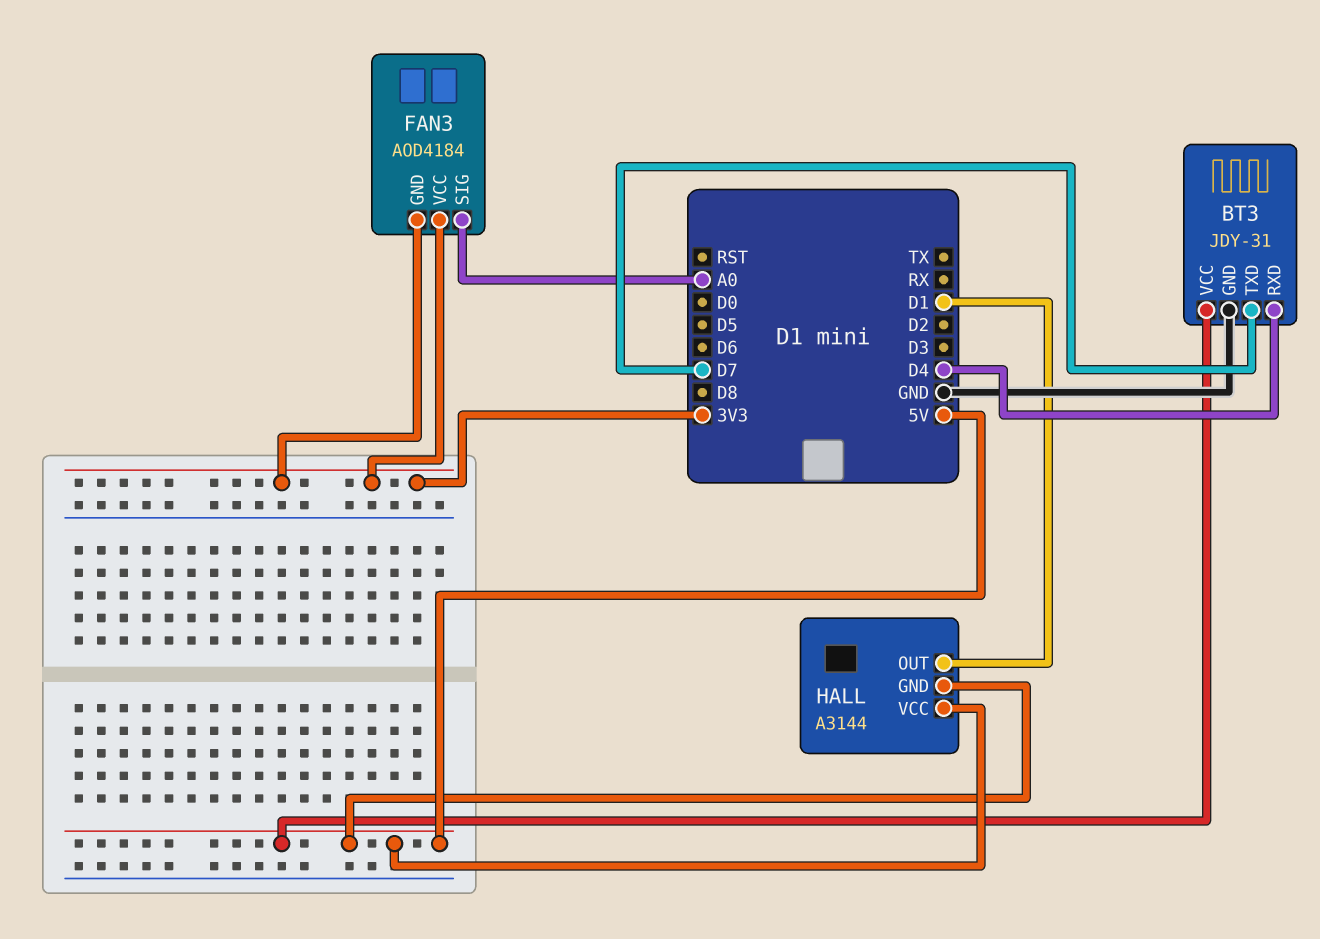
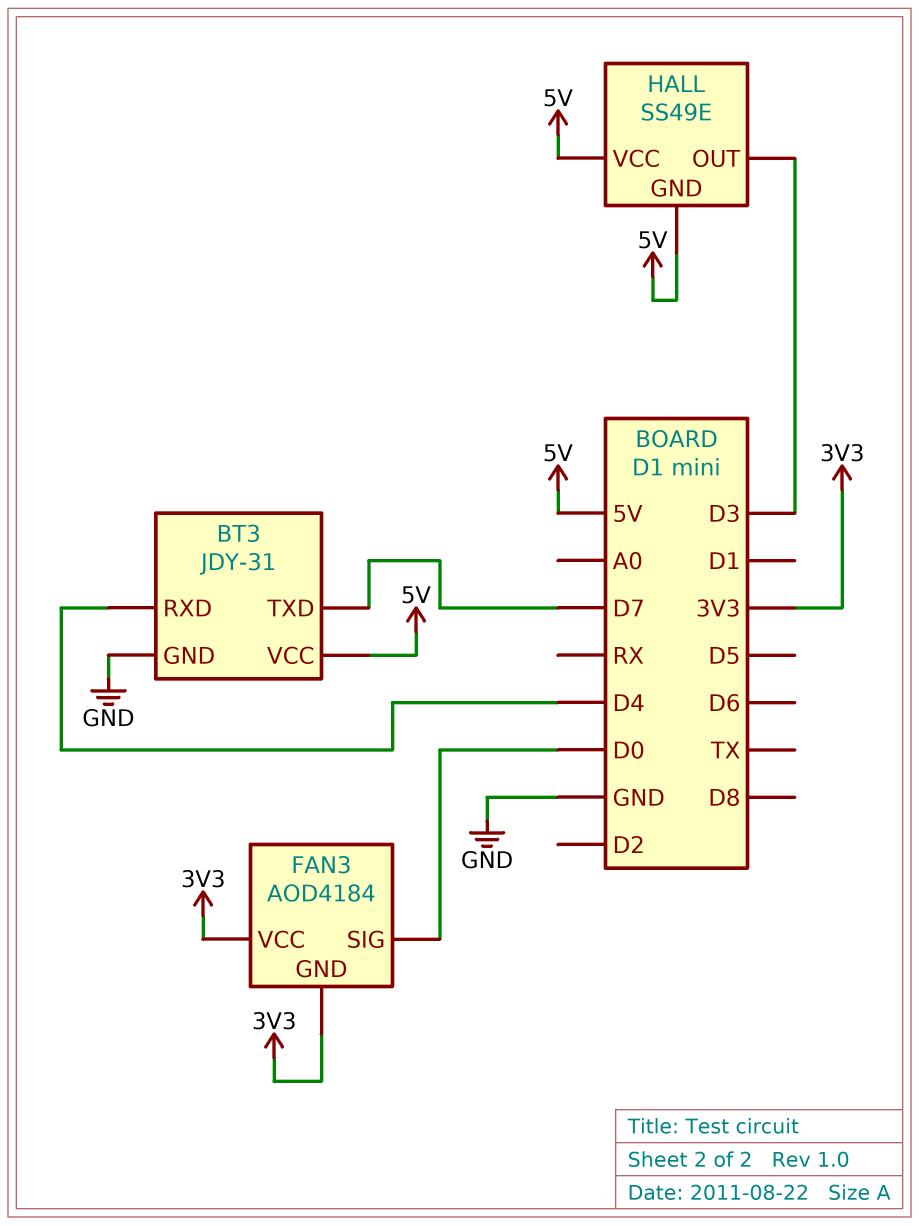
FAN3 pin SIG: A0 -> D0
HALL: A3144 -> SS49E
HALL pin OUT: D1 -> D3

